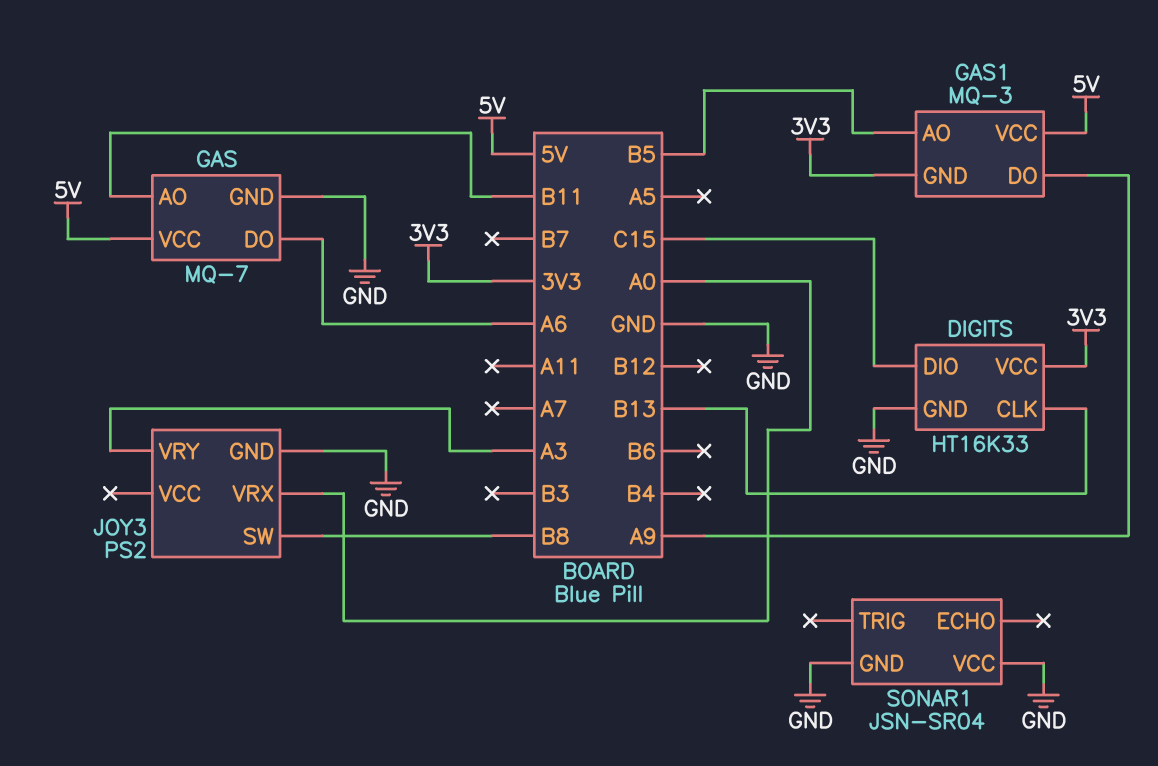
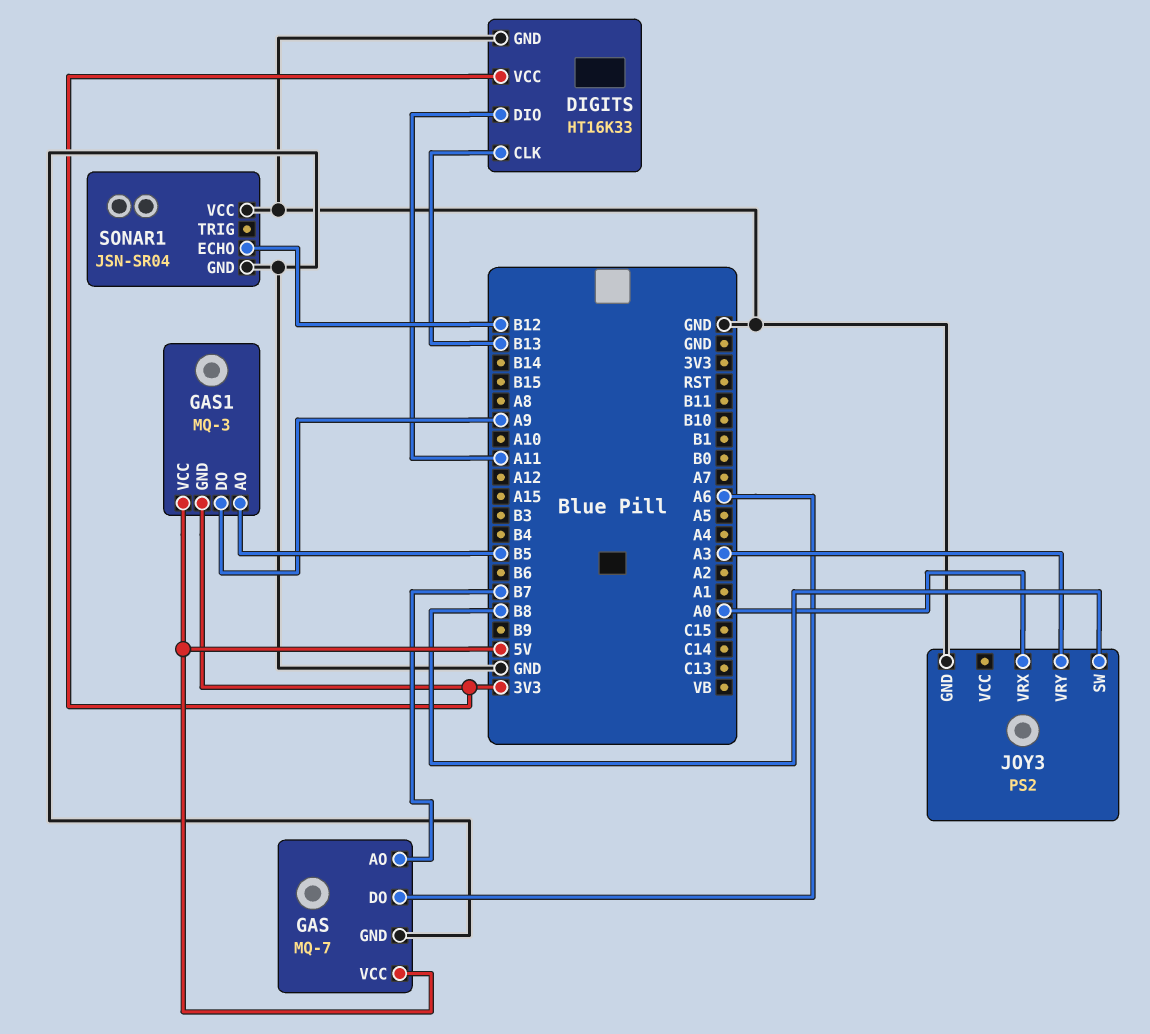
DIGITS pin DIO: C15 -> A11
GAS pin AO: B11 -> B7
SONAR1 pin ECHO: none -> B12

